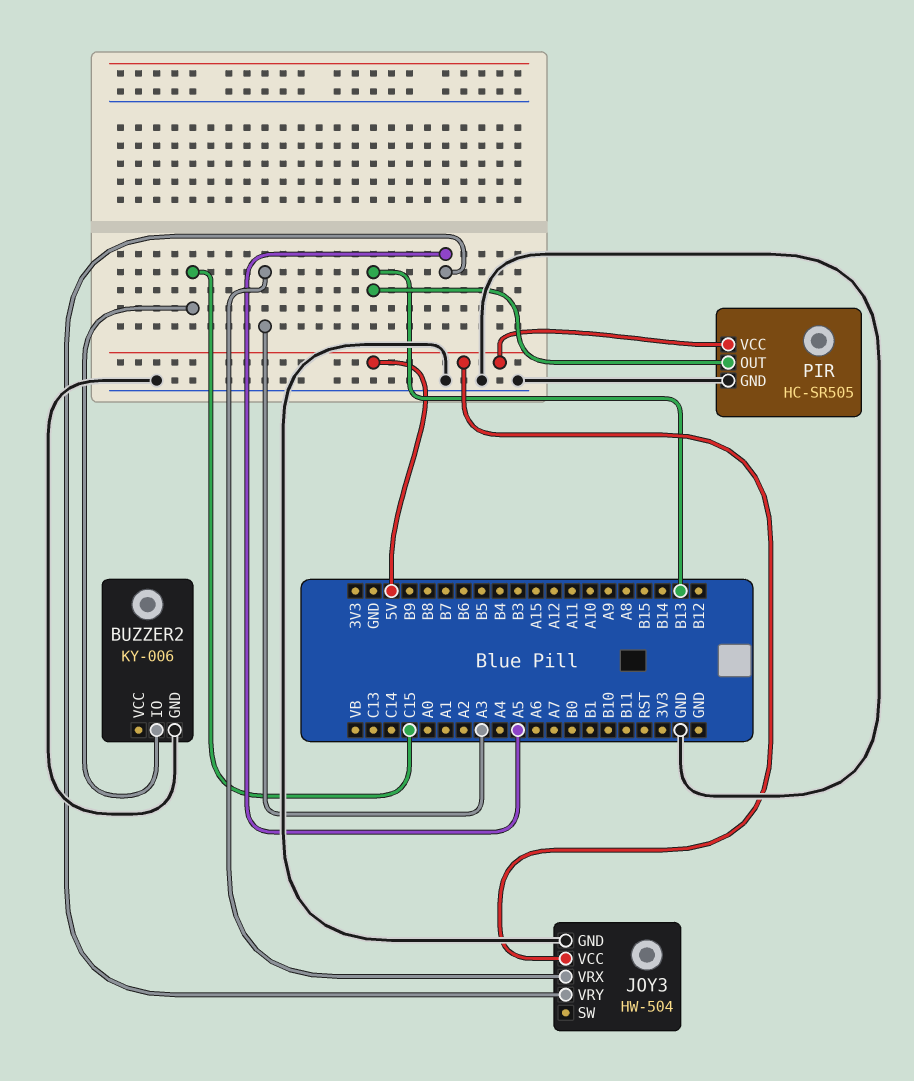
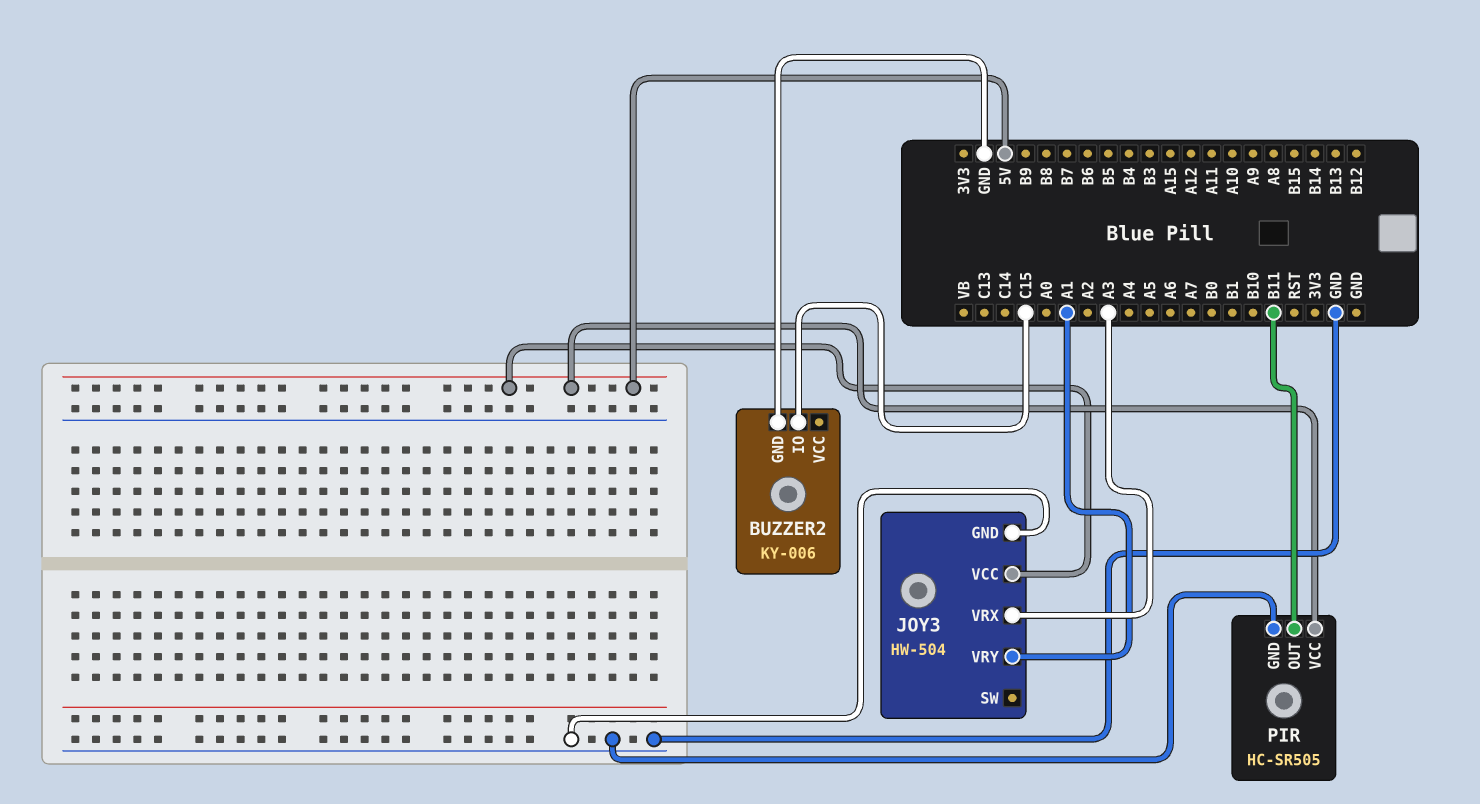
JOY3 pin VRY: A5 -> A1
PIR pin OUT: B13 -> B11

